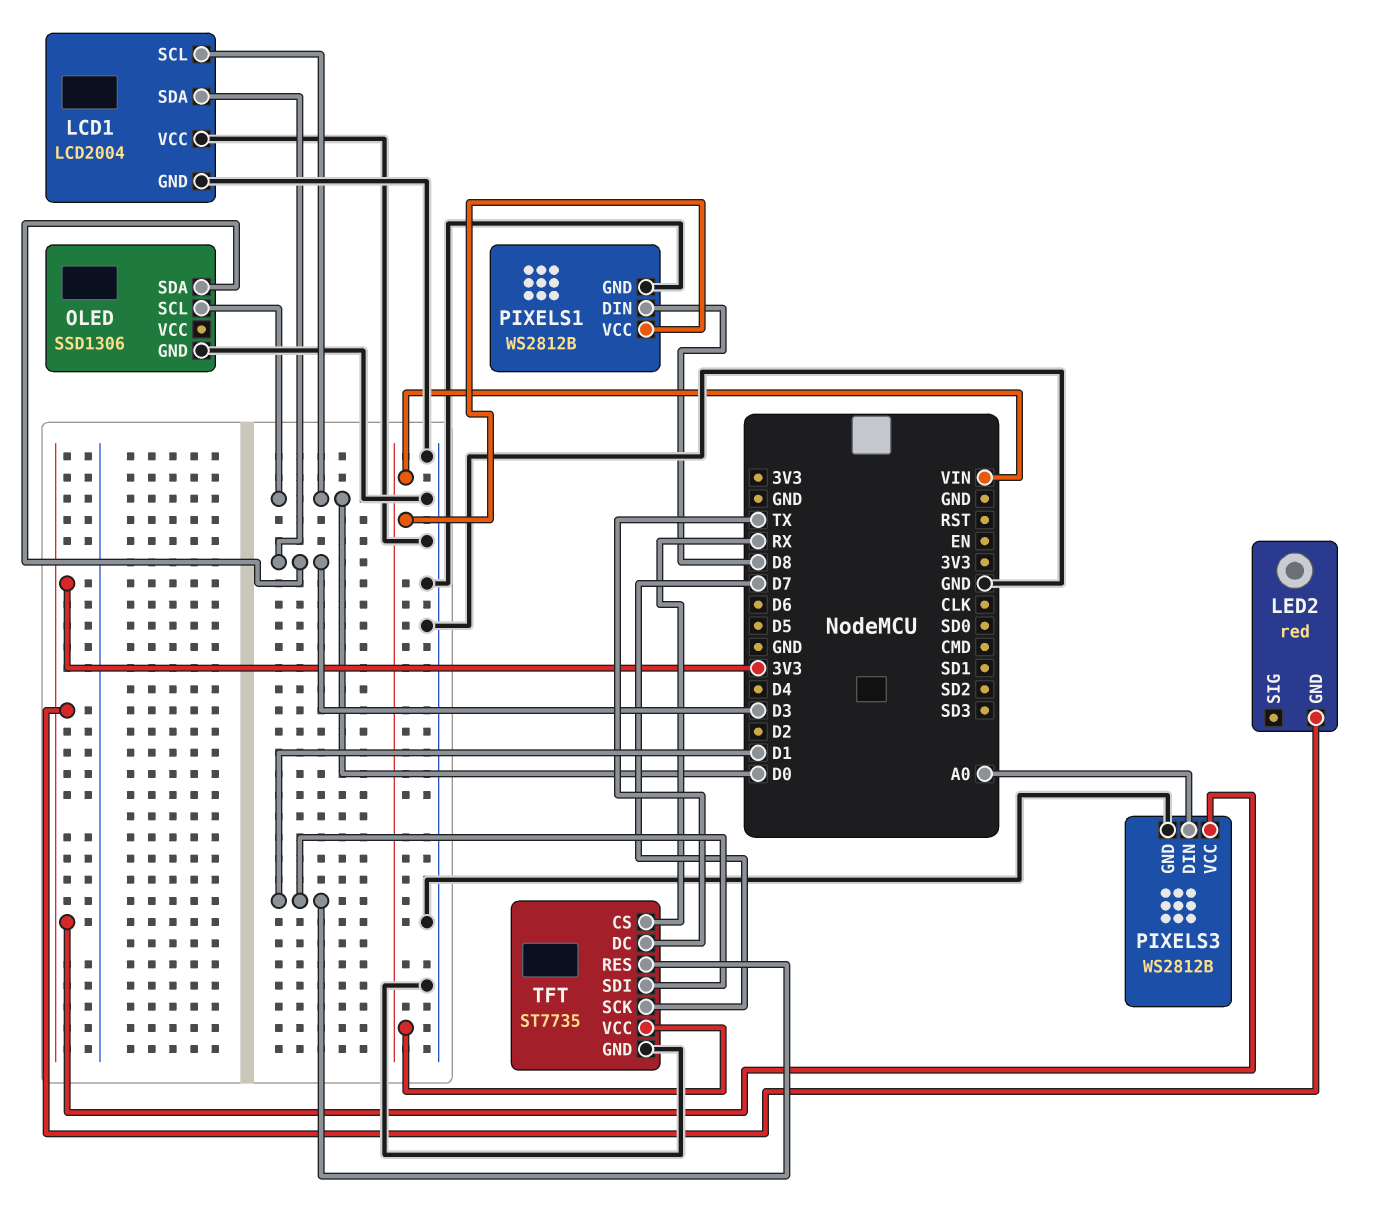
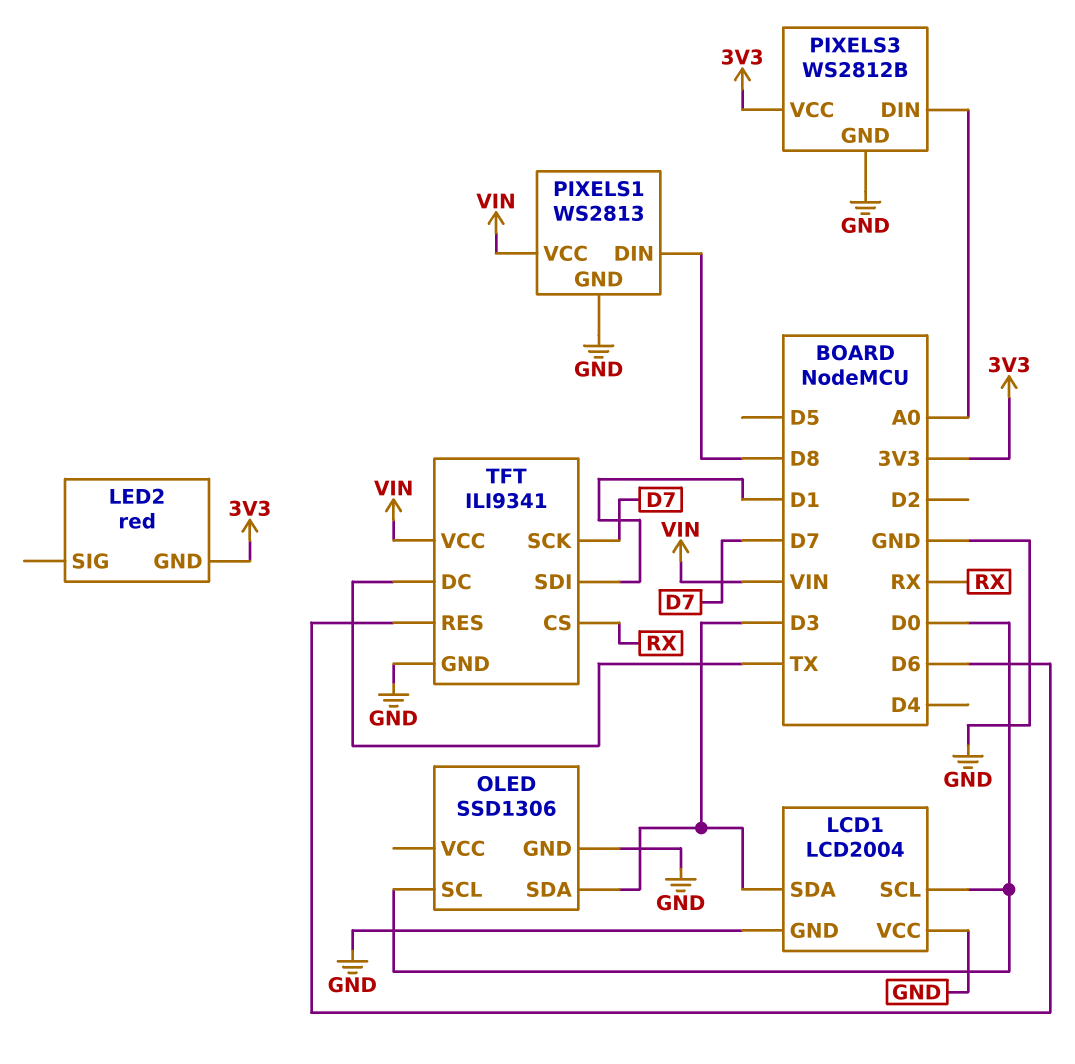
PIXELS1: WS2812B -> WS2813
TFT: ST7735 -> ILI9341
TFT pin RES: D1 -> D6

